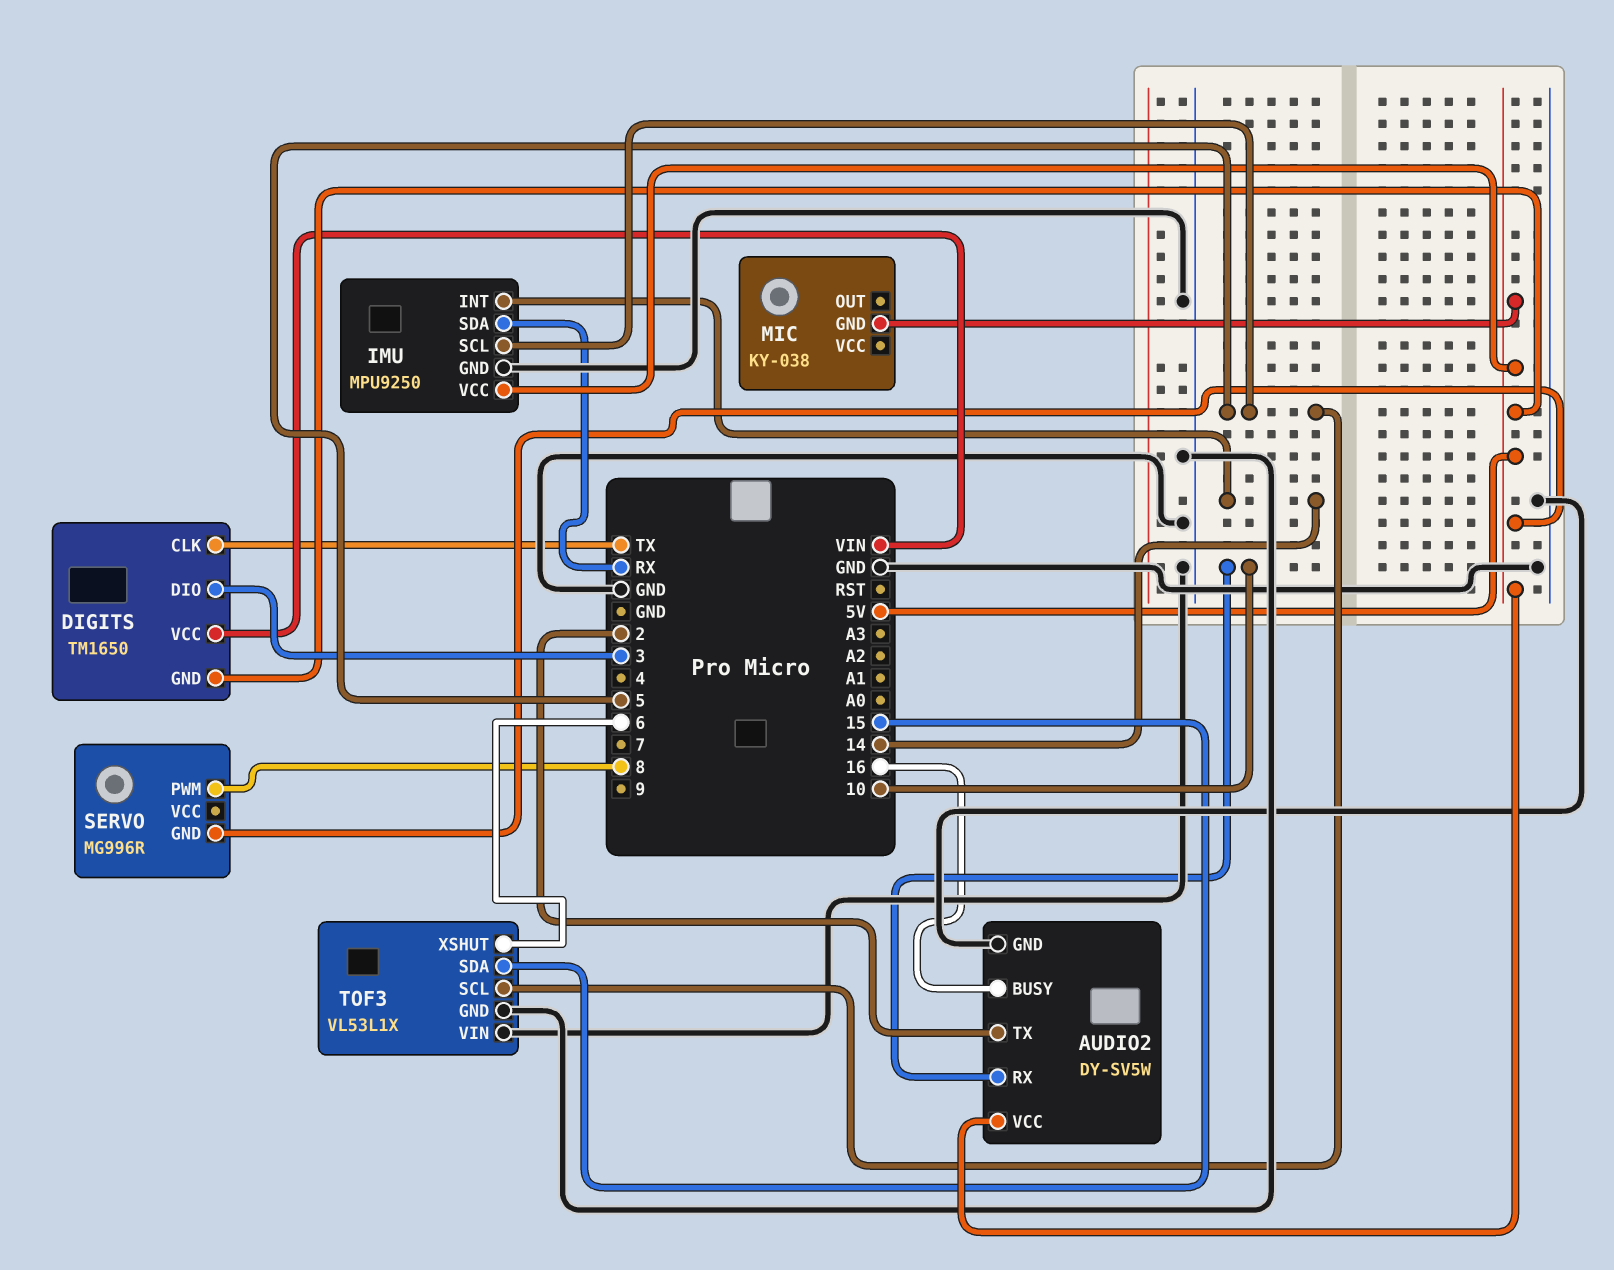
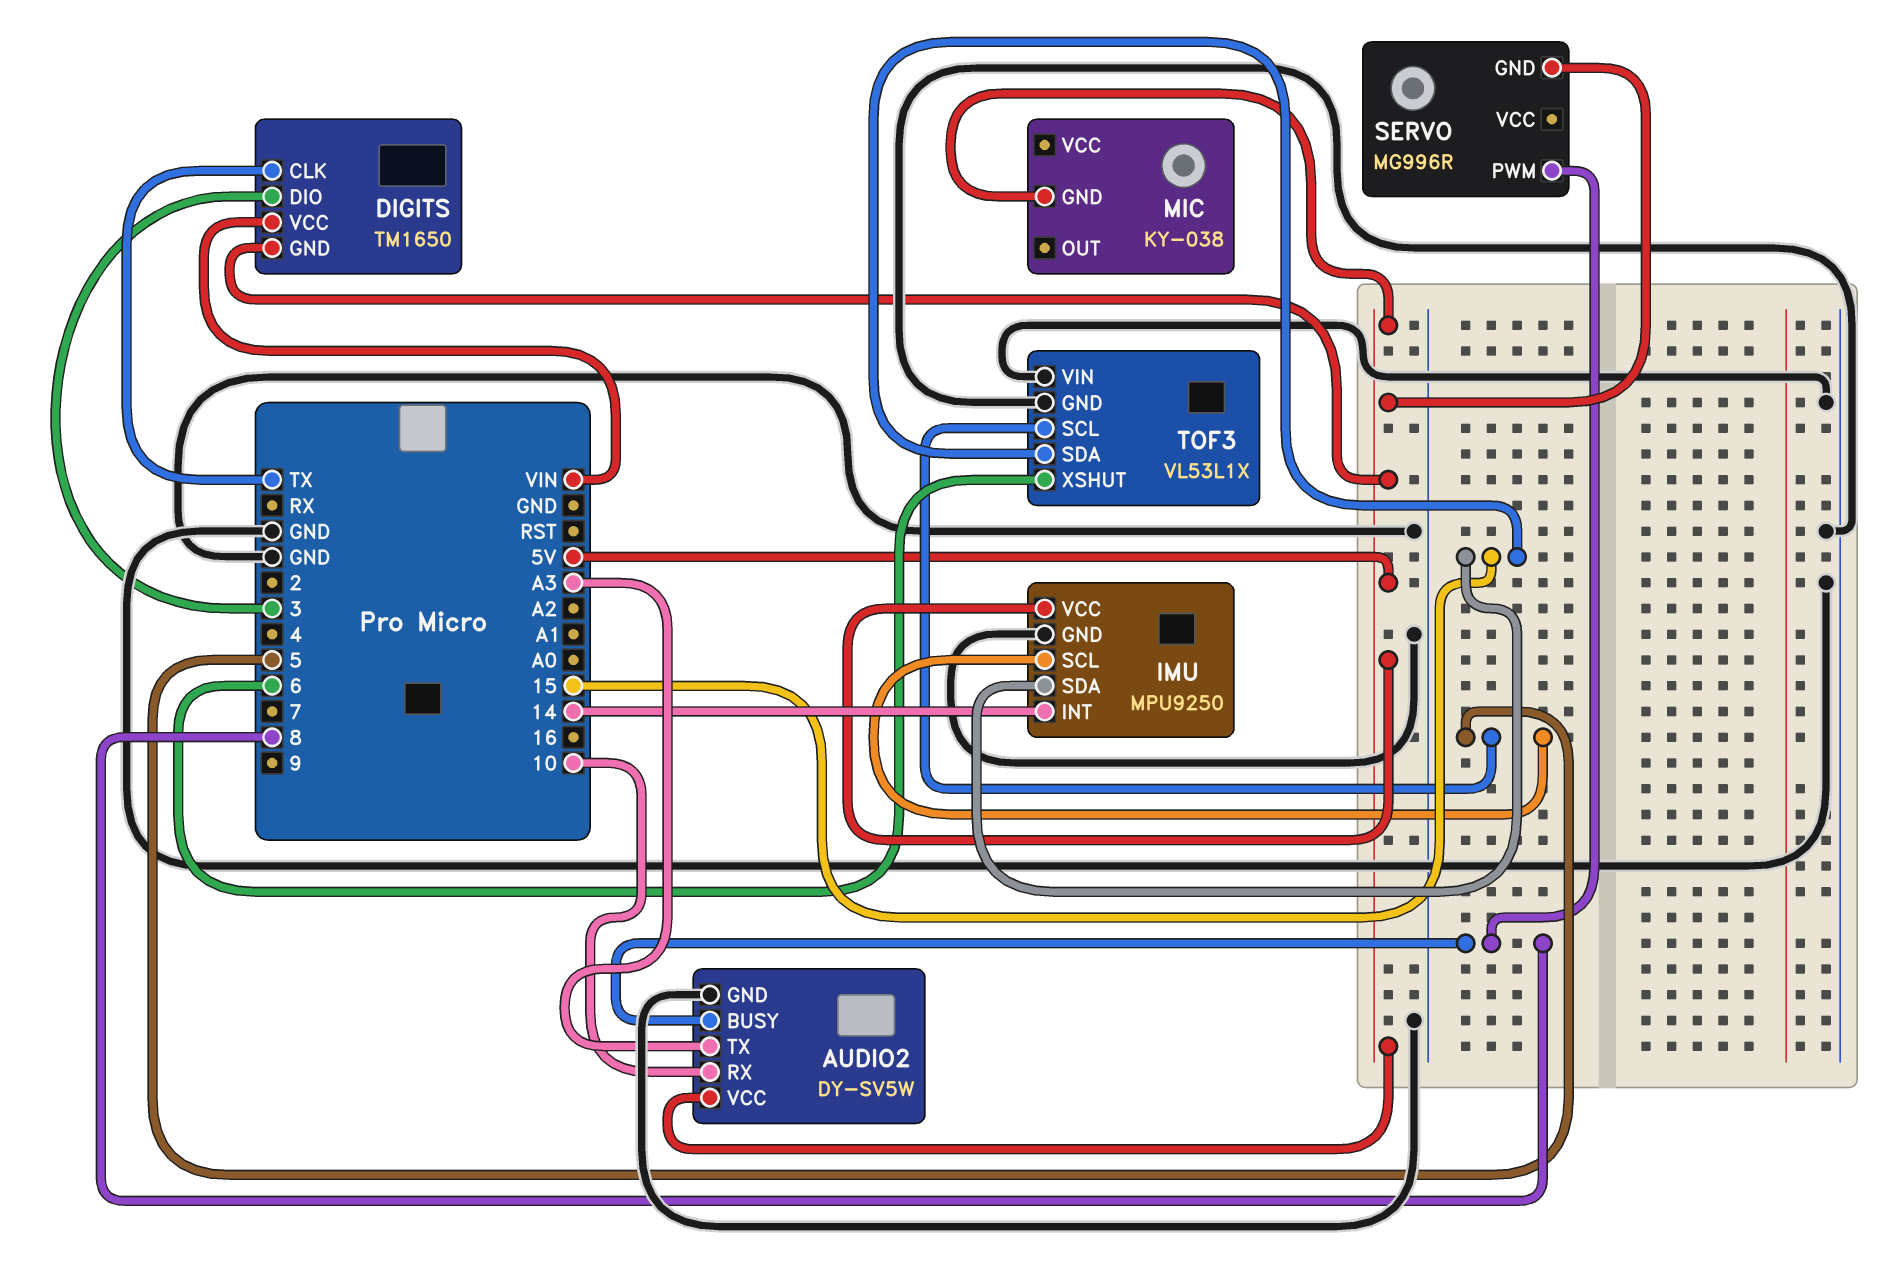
AUDIO2 pin BUSY: 16 -> 8
AUDIO2 pin TX: 2 -> A3
IMU pin SDA: RX -> 15

